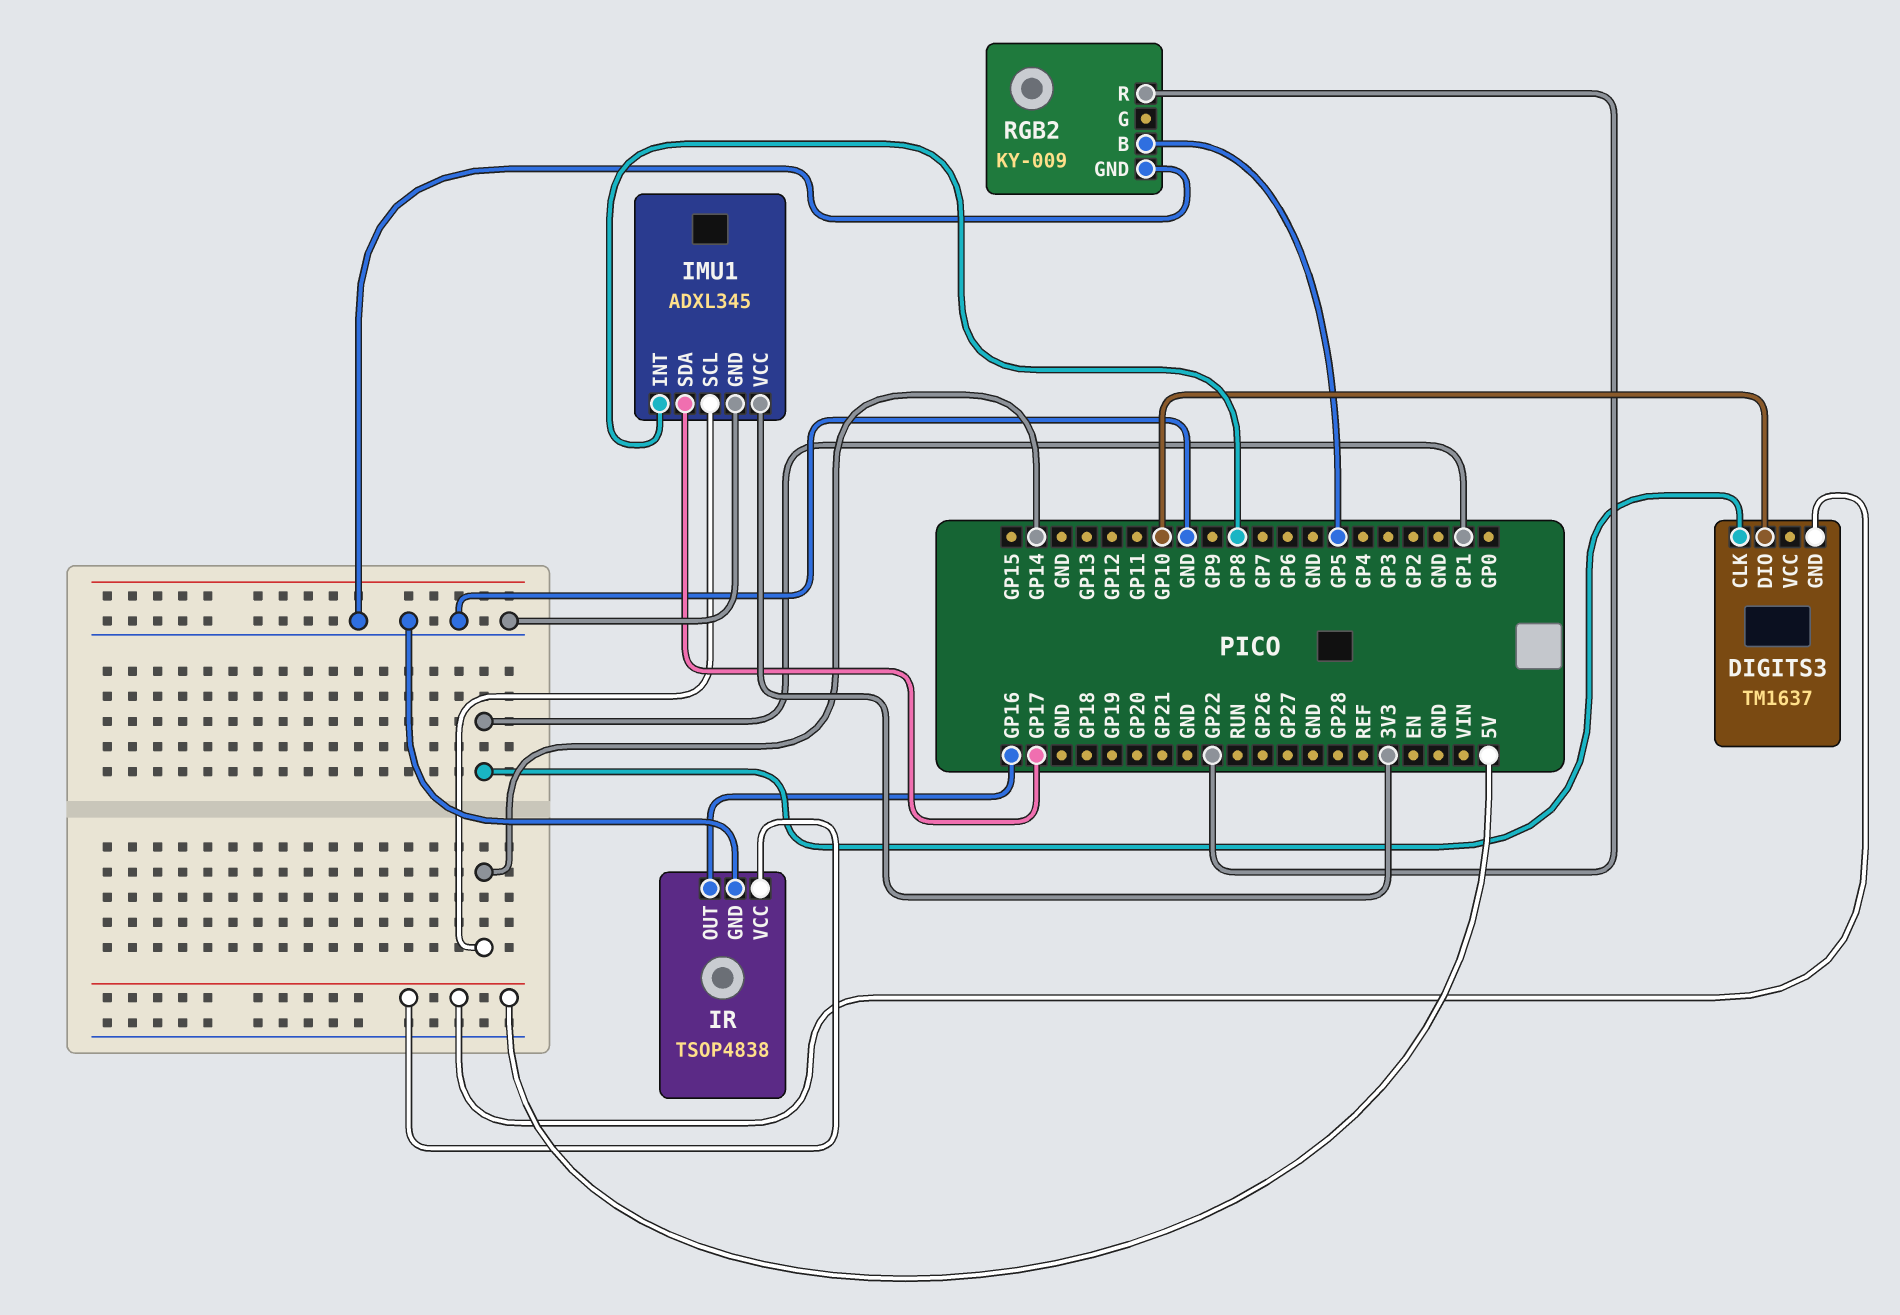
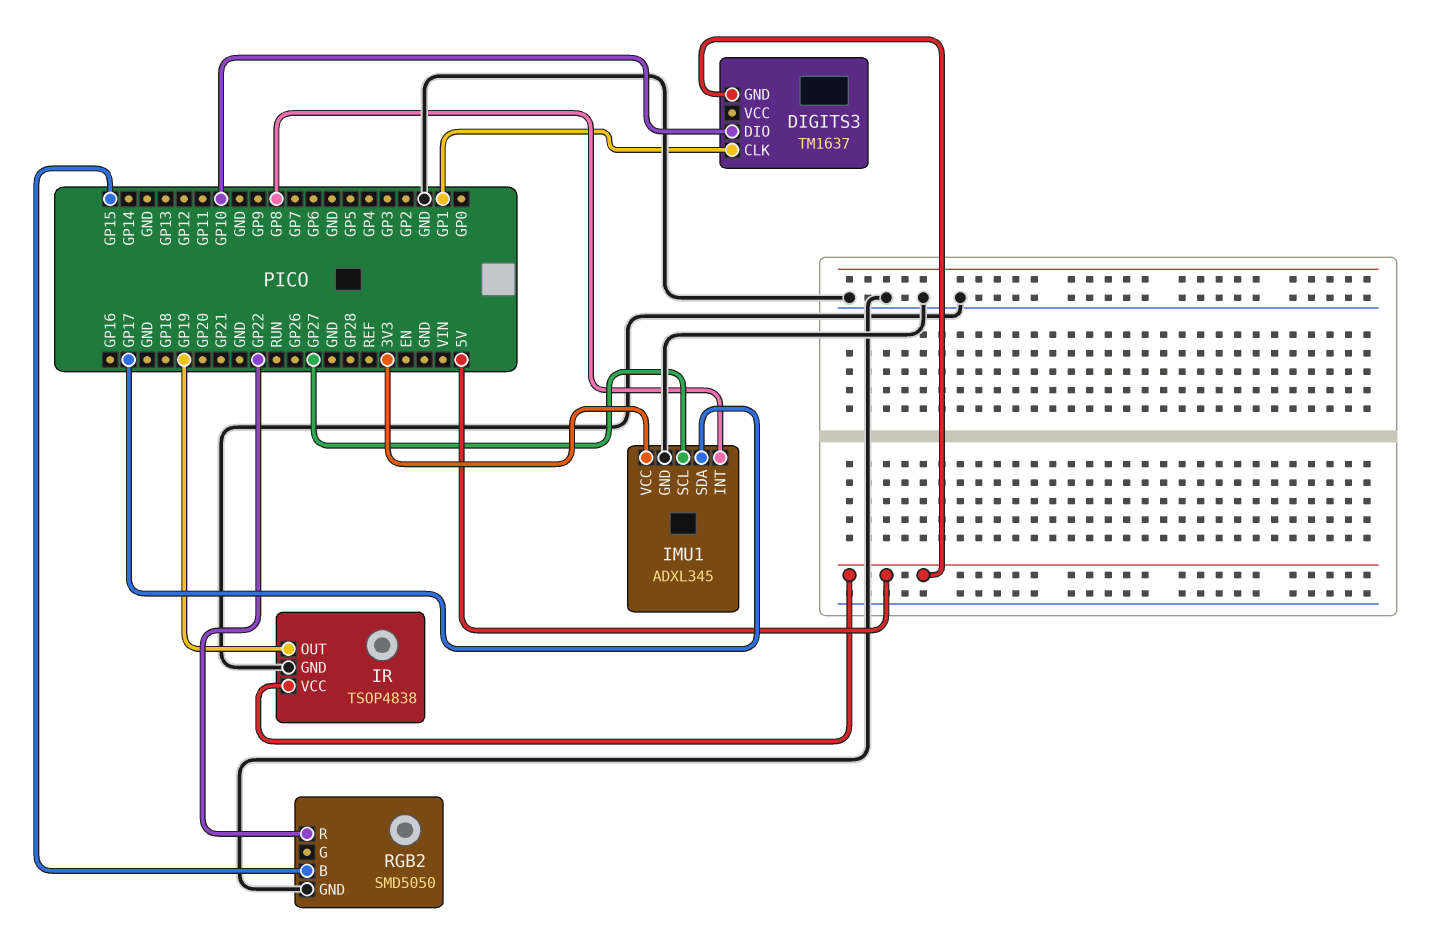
IMU1 pin SCL: GP14 -> GP27
IR pin OUT: GP16 -> GP19
RGB2: KY-009 -> SMD5050
RGB2 pin B: GP5 -> GP15

